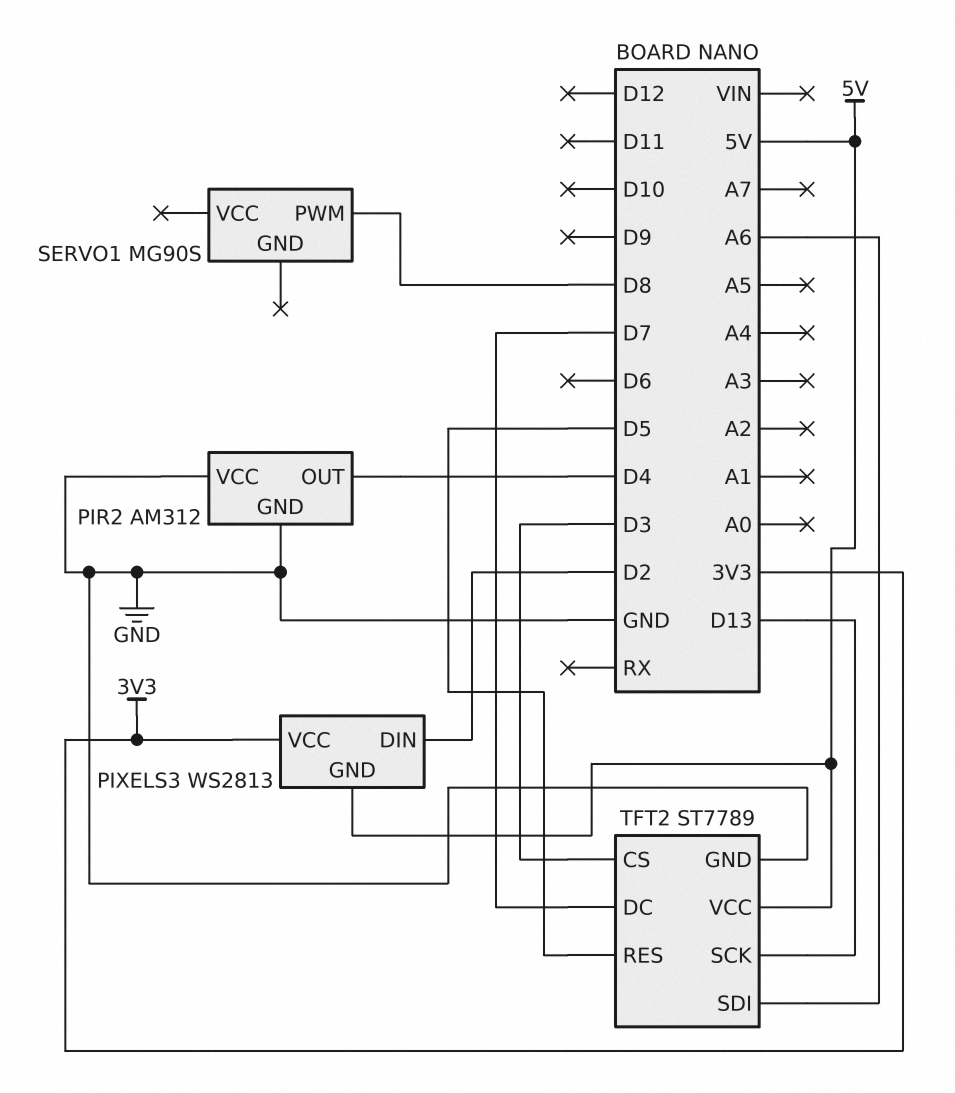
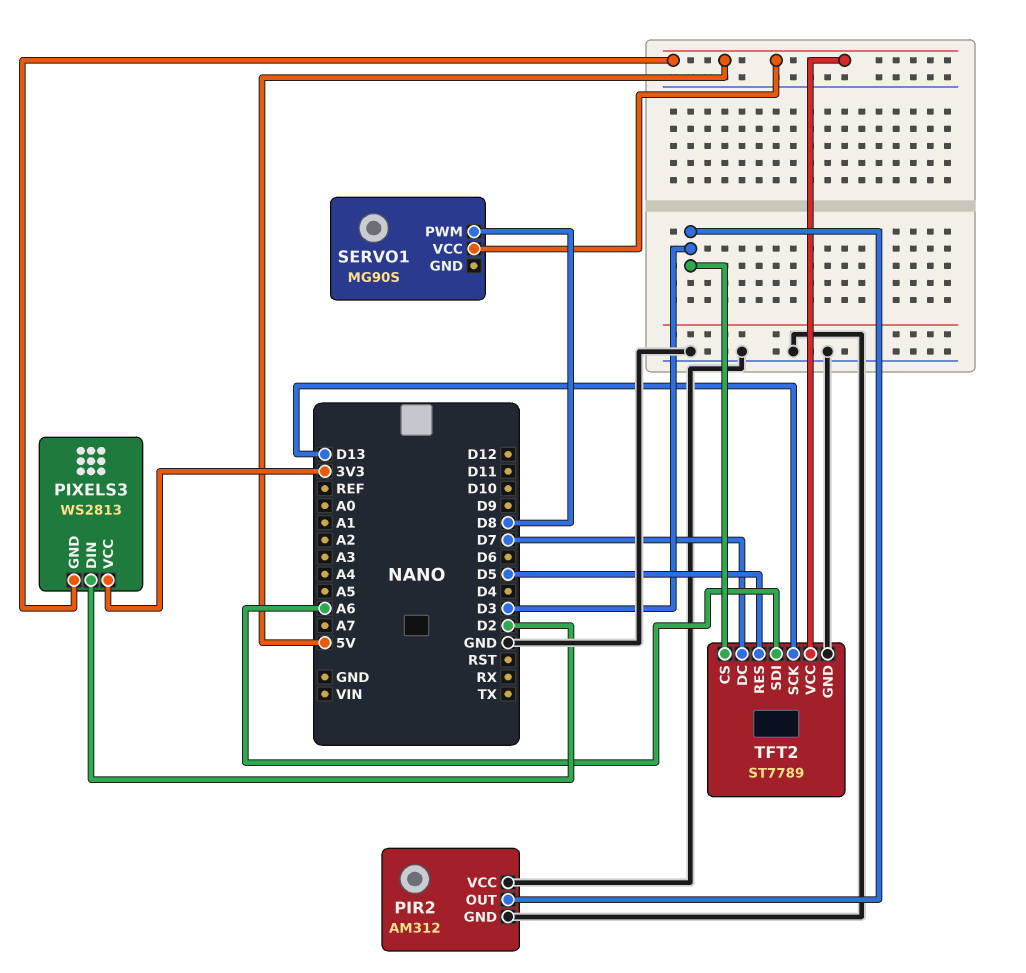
PIR2 pin OUT: D4 -> D3
SERVO1 pin VCC: none -> 5V

